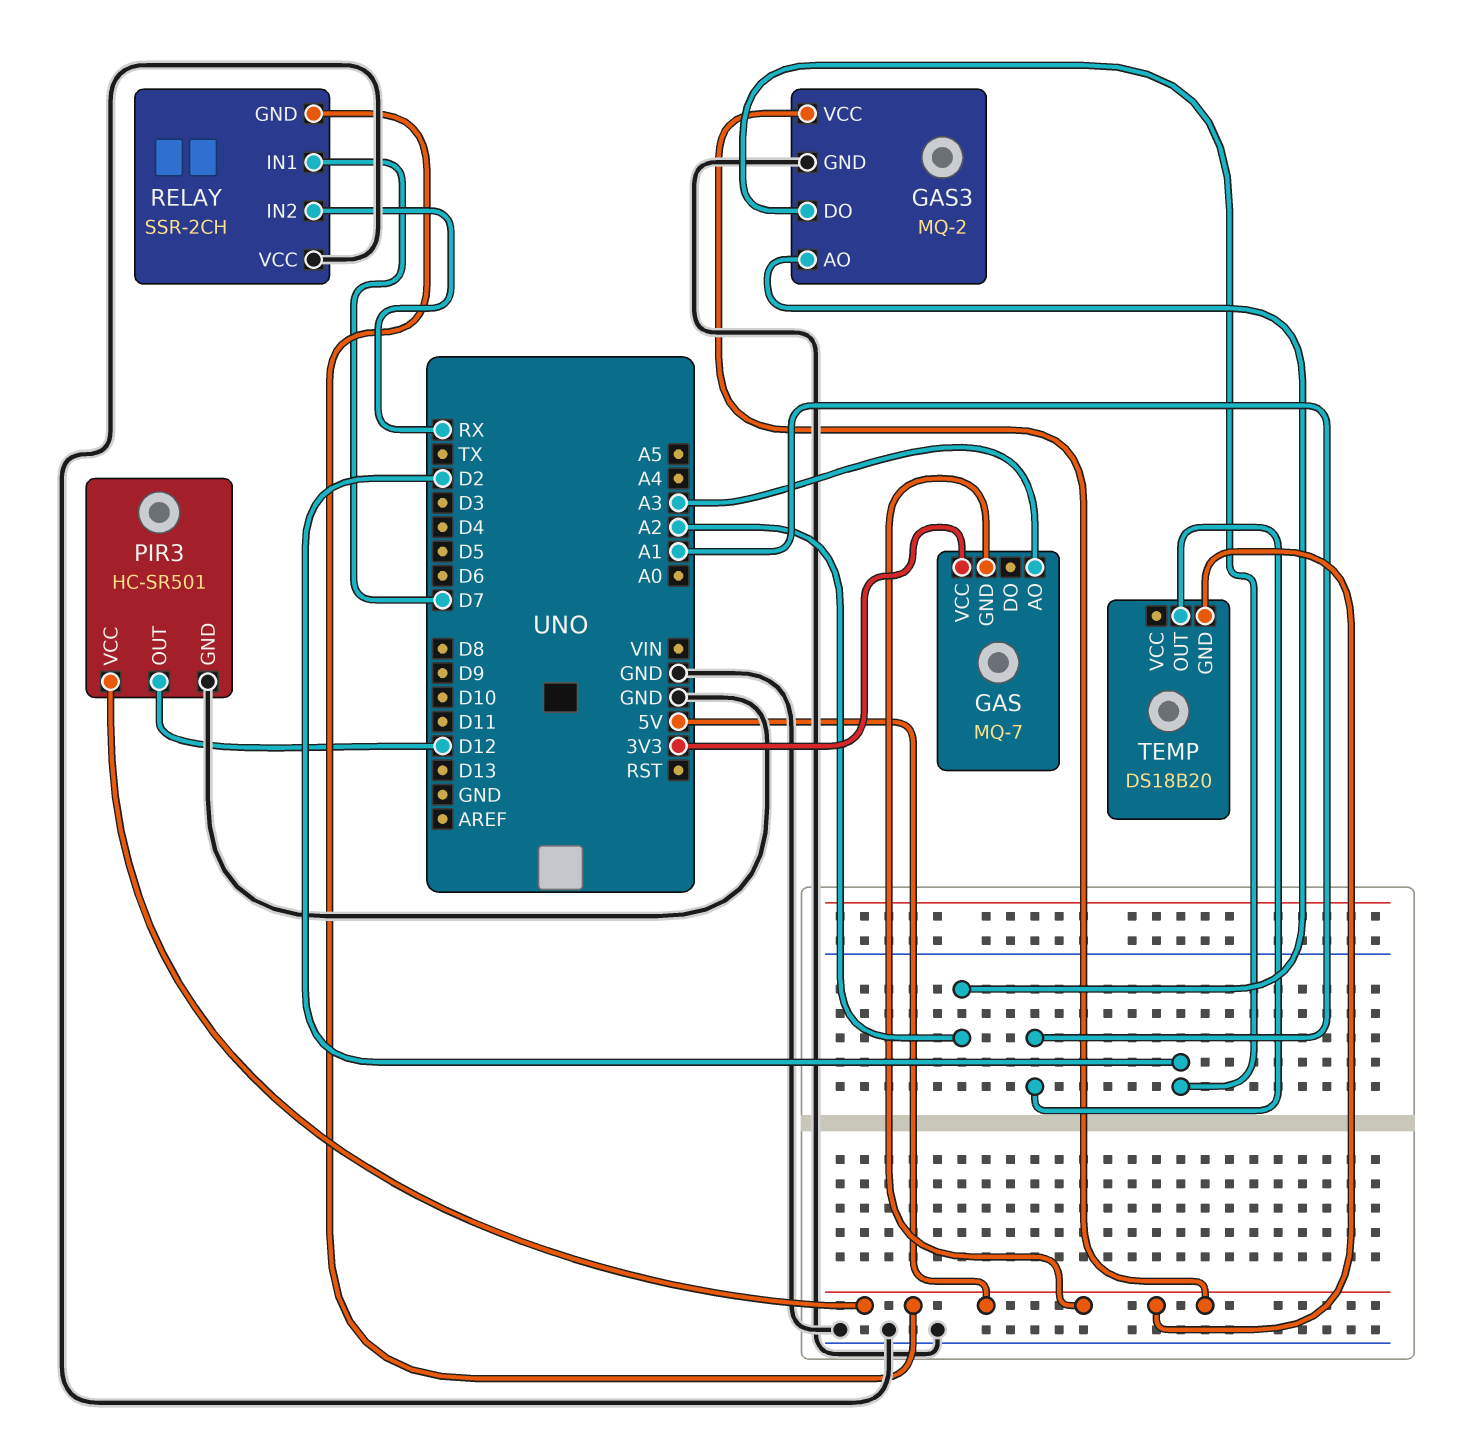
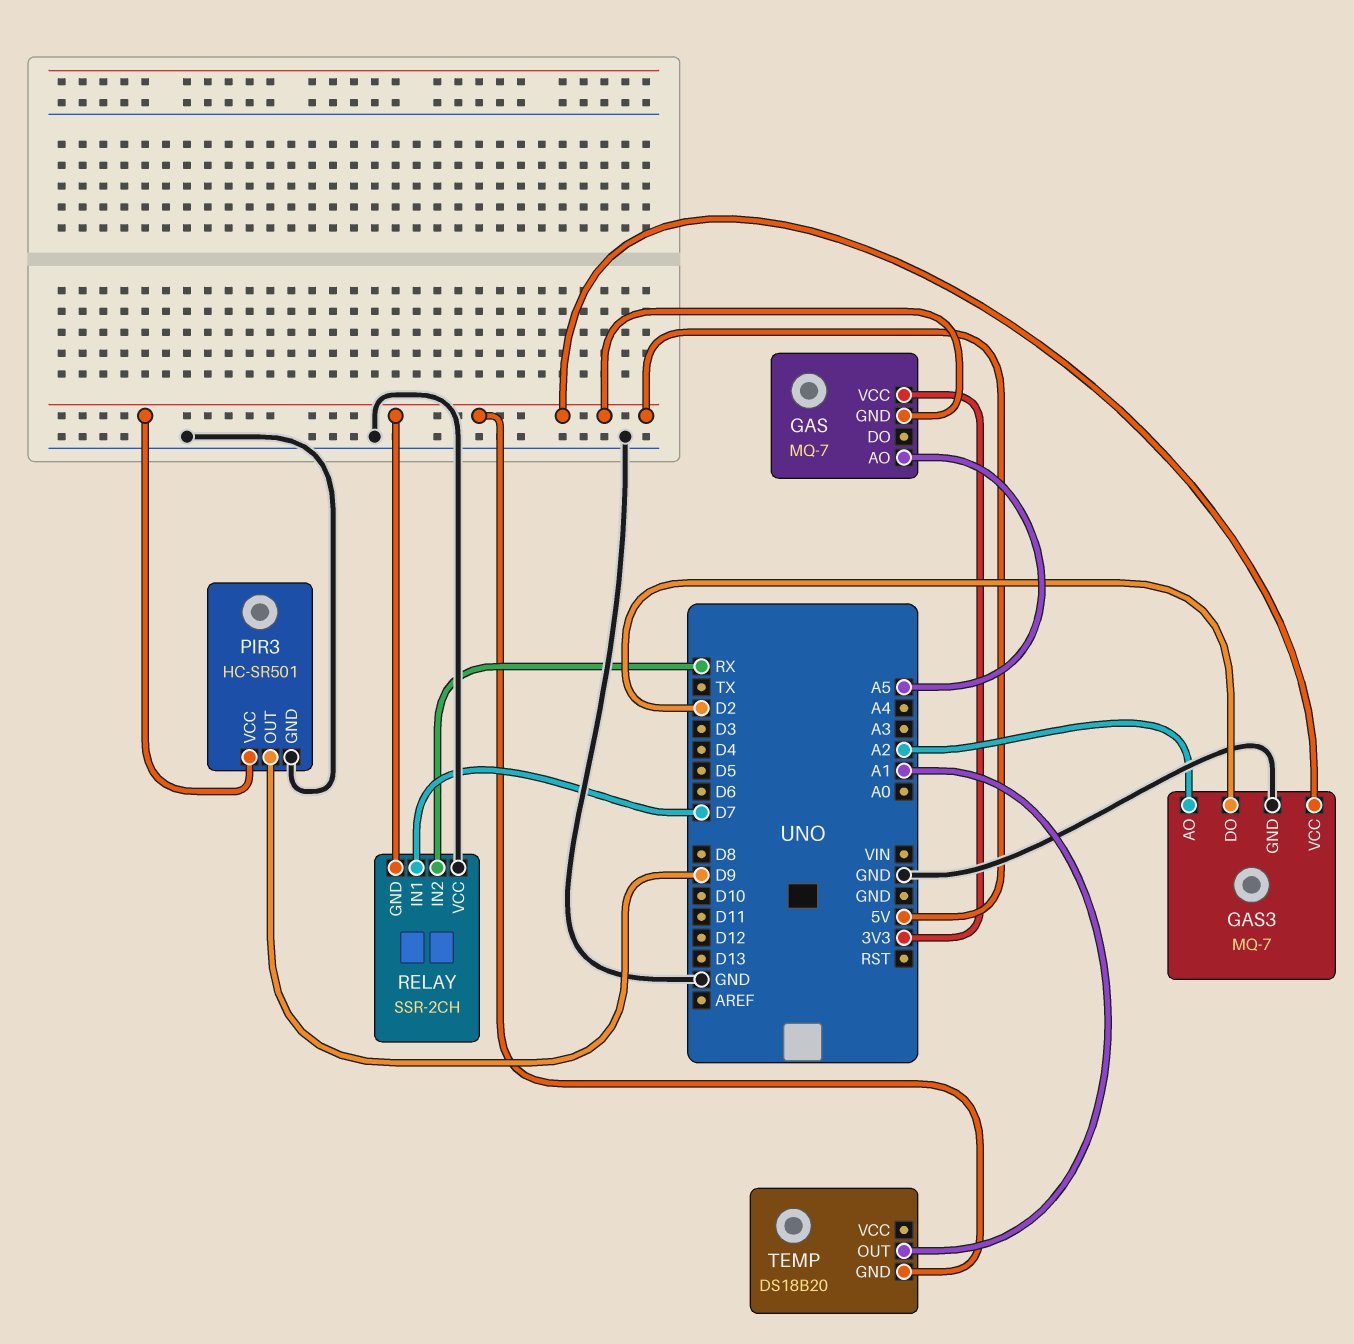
GAS pin AO: A3 -> A5
GAS3: MQ-2 -> MQ-7
PIR3 pin OUT: D12 -> D9

